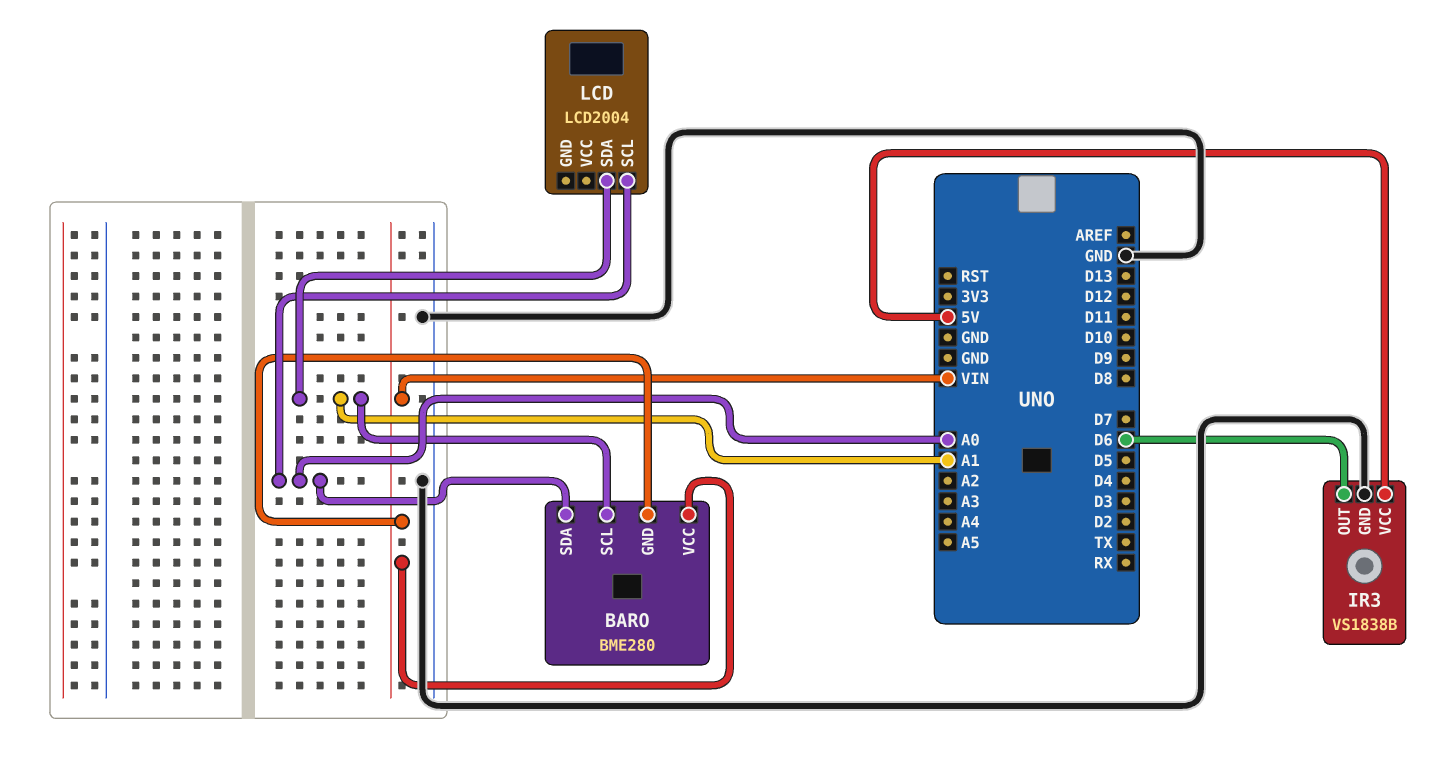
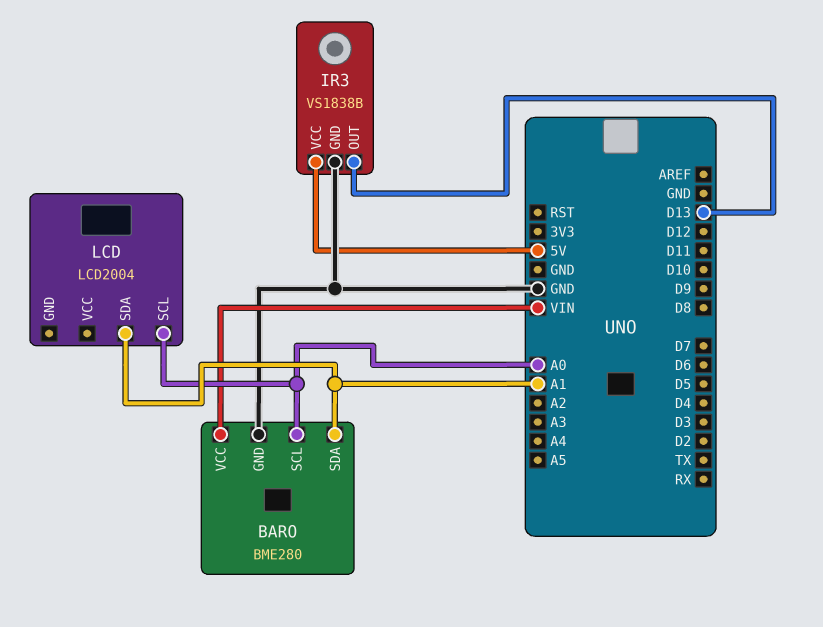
BARO pin GND: VIN -> GND
BARO pin SCL: A1 -> A0
BARO pin SDA: A0 -> A1
IR3 pin OUT: D6 -> D13

